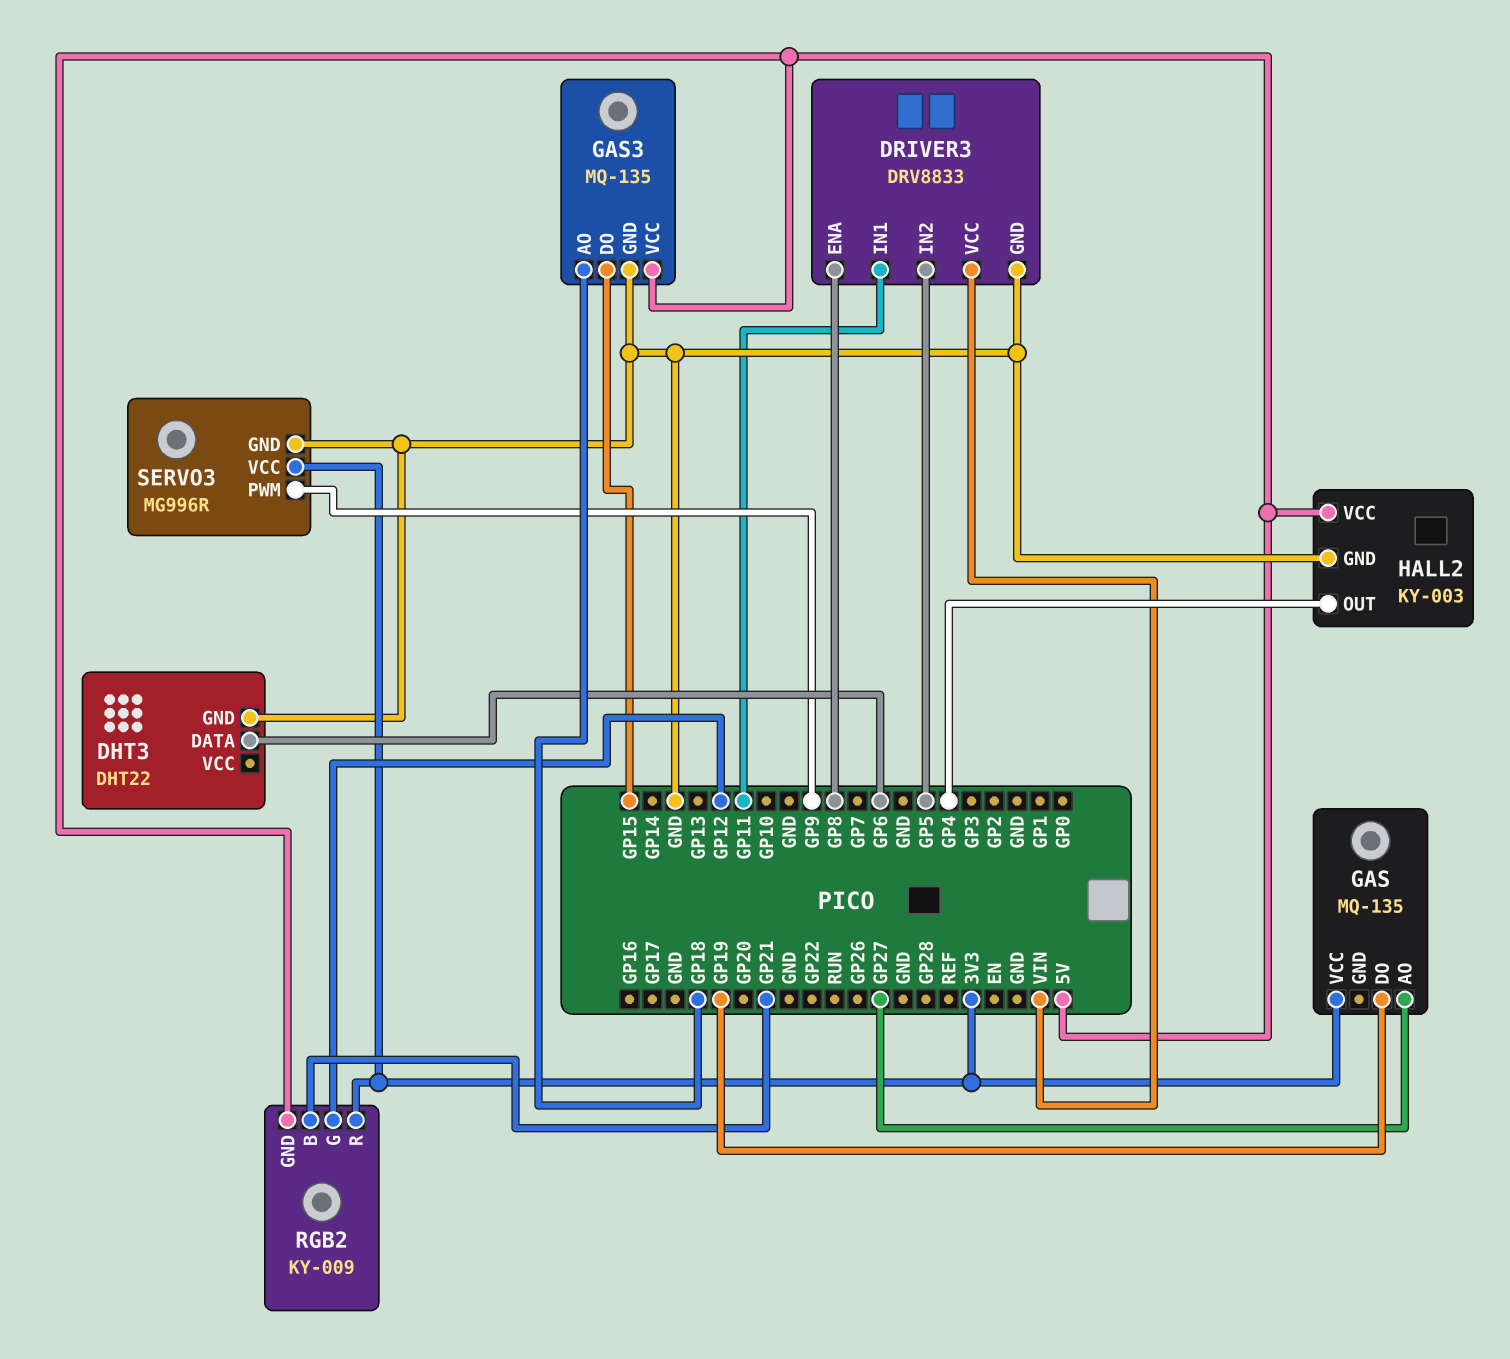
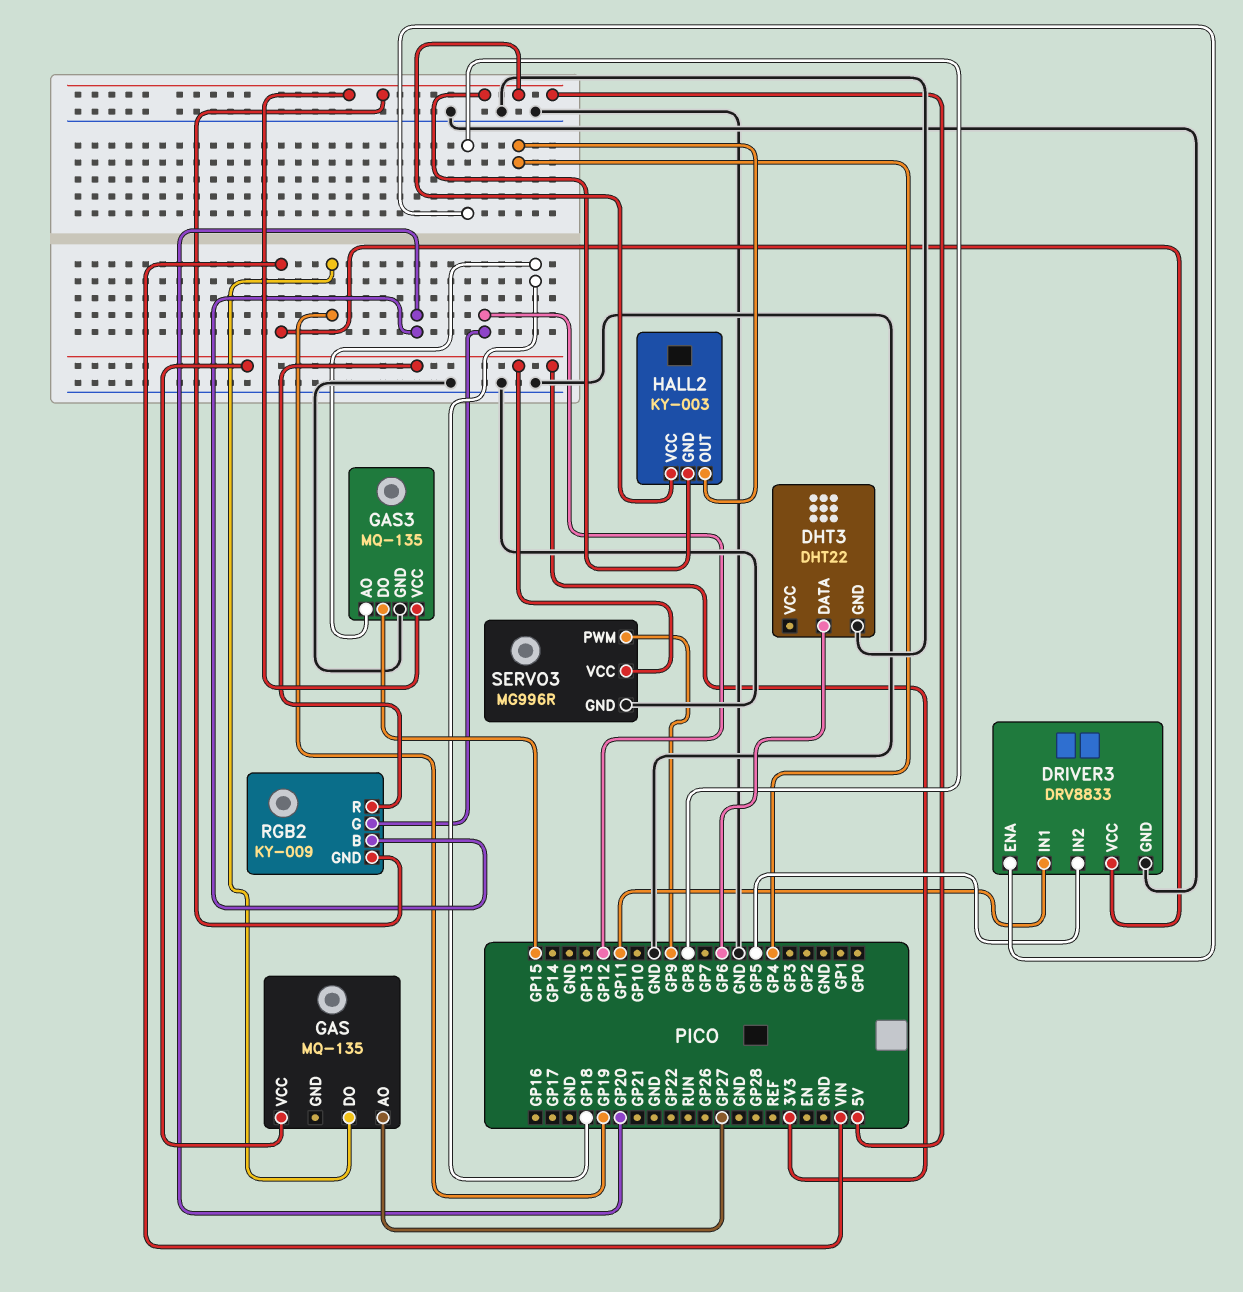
HALL2 pin GND: GND -> 5V
RGB2 pin B: GP21 -> GP20

